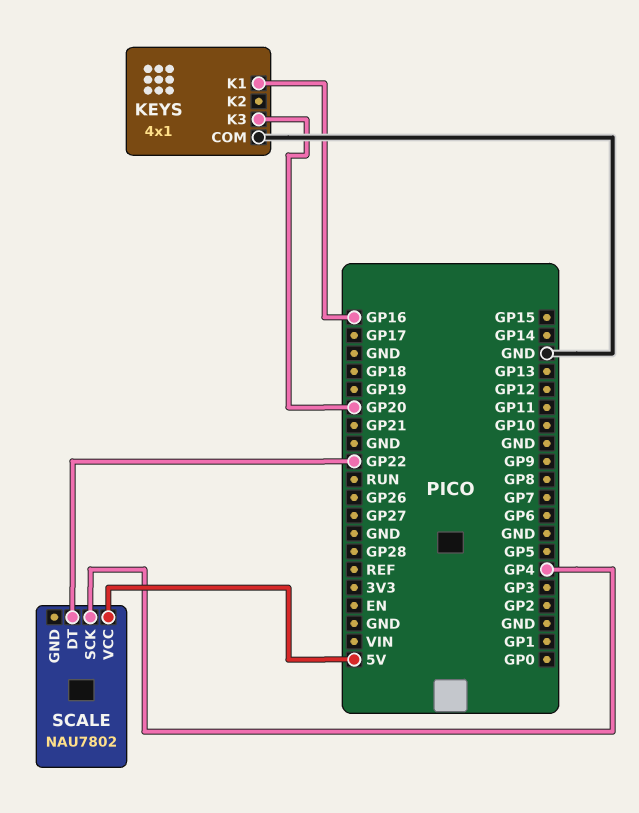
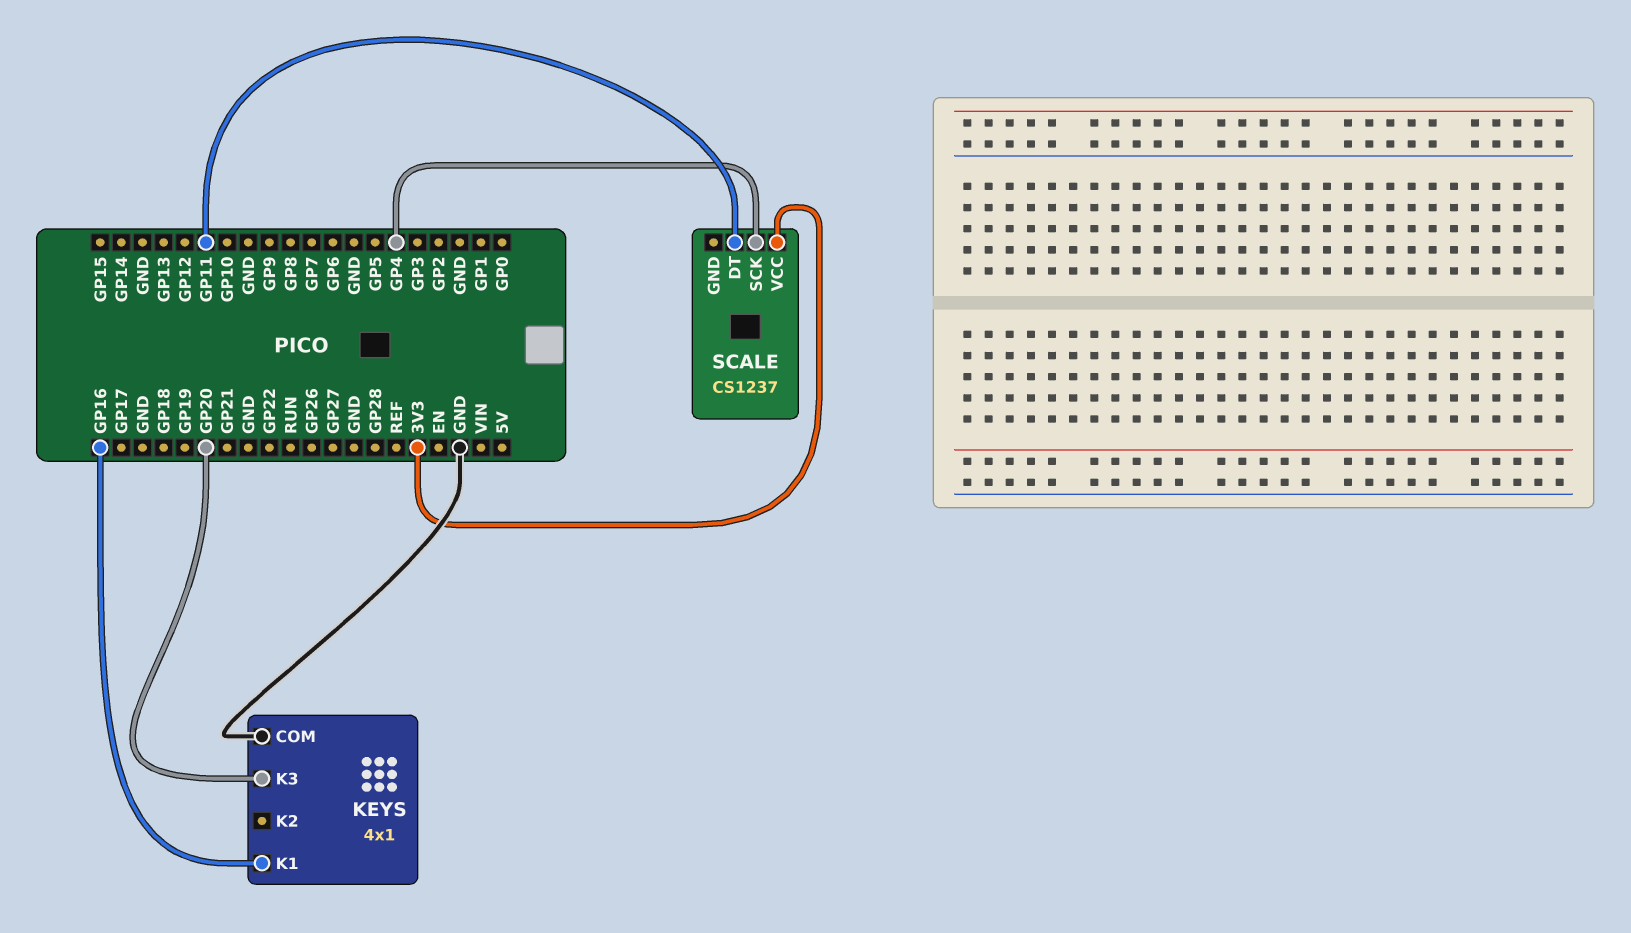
SCALE: NAU7802 -> CS1237
SCALE pin DT: GP22 -> GP11
SCALE pin VCC: 5V -> 3V3

